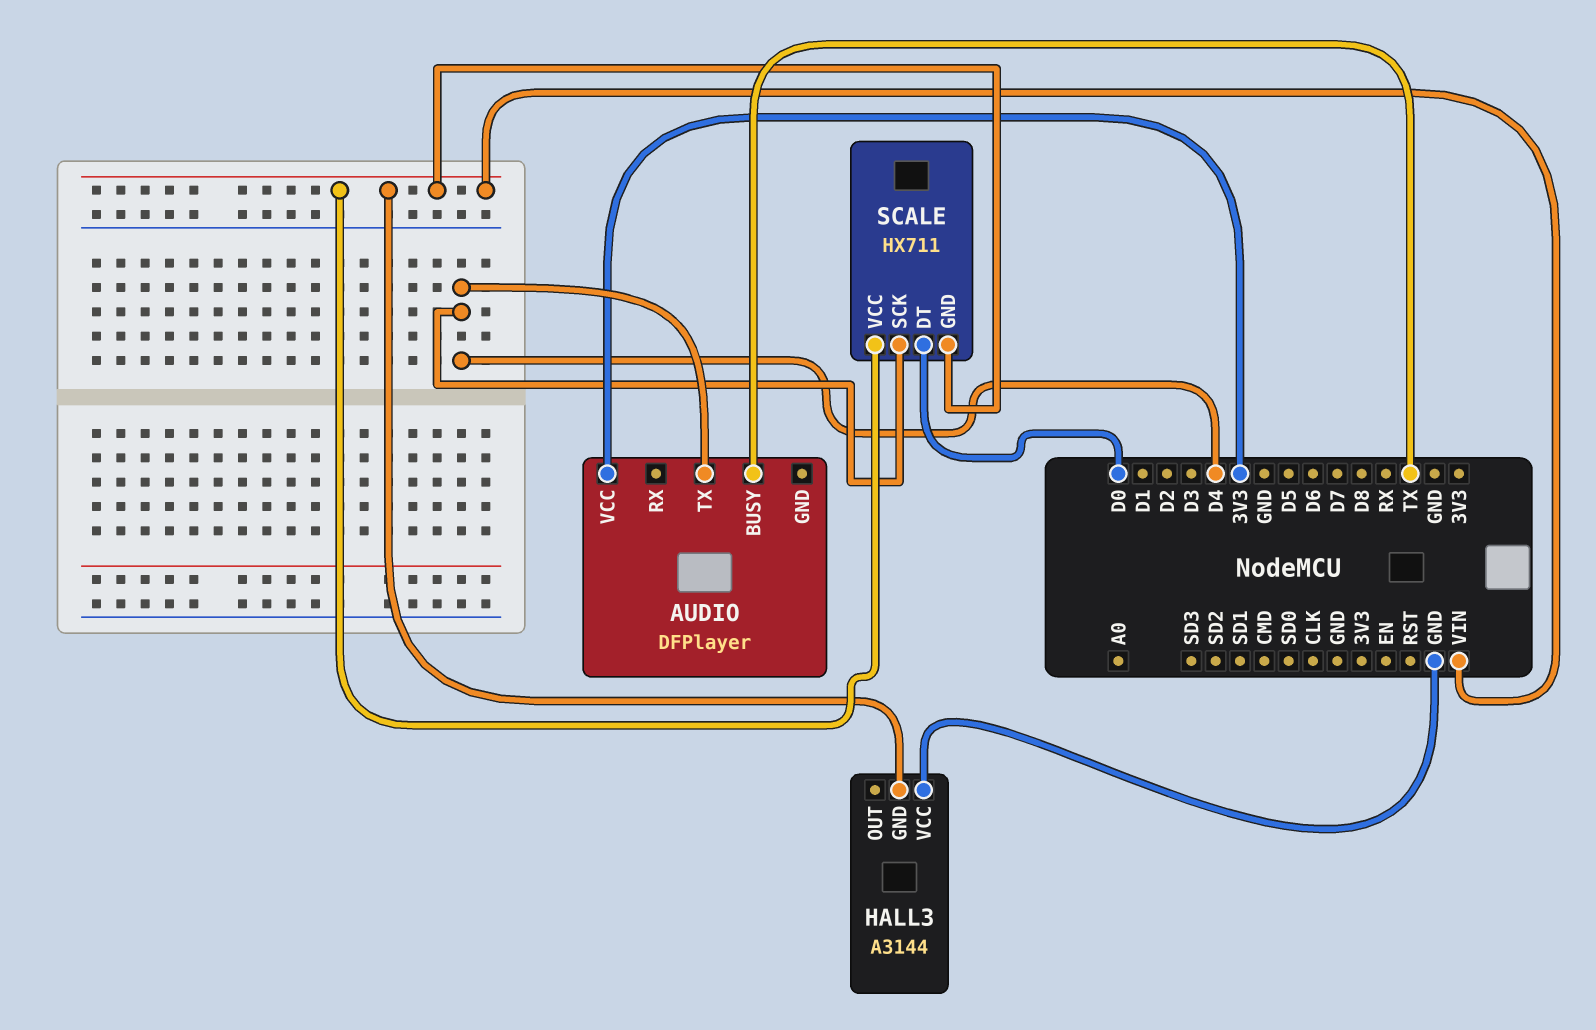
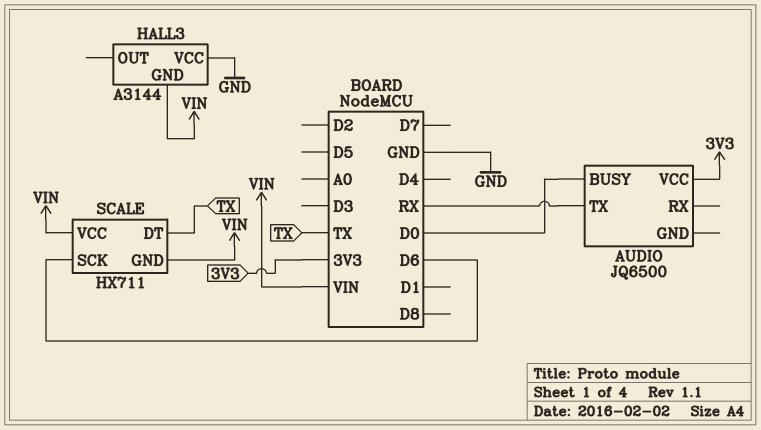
AUDIO: DFPlayer -> JQ6500
AUDIO pin BUSY: TX -> D0
AUDIO pin TX: D4 -> RX
SCALE pin DT: D0 -> TX
SCALE pin SCK: D4 -> D6

